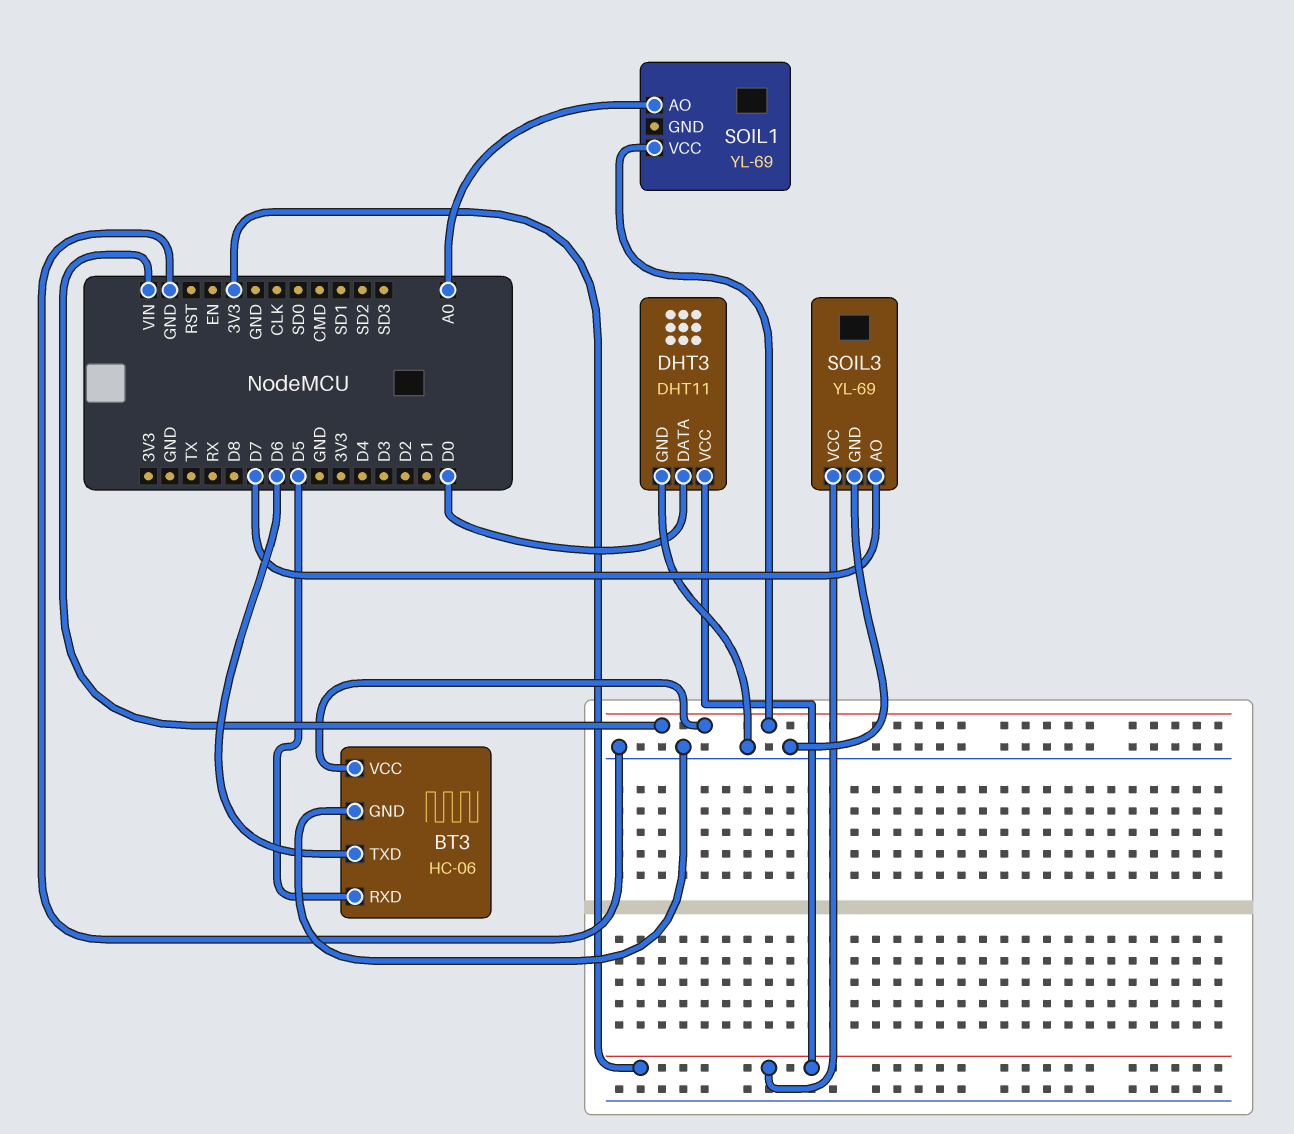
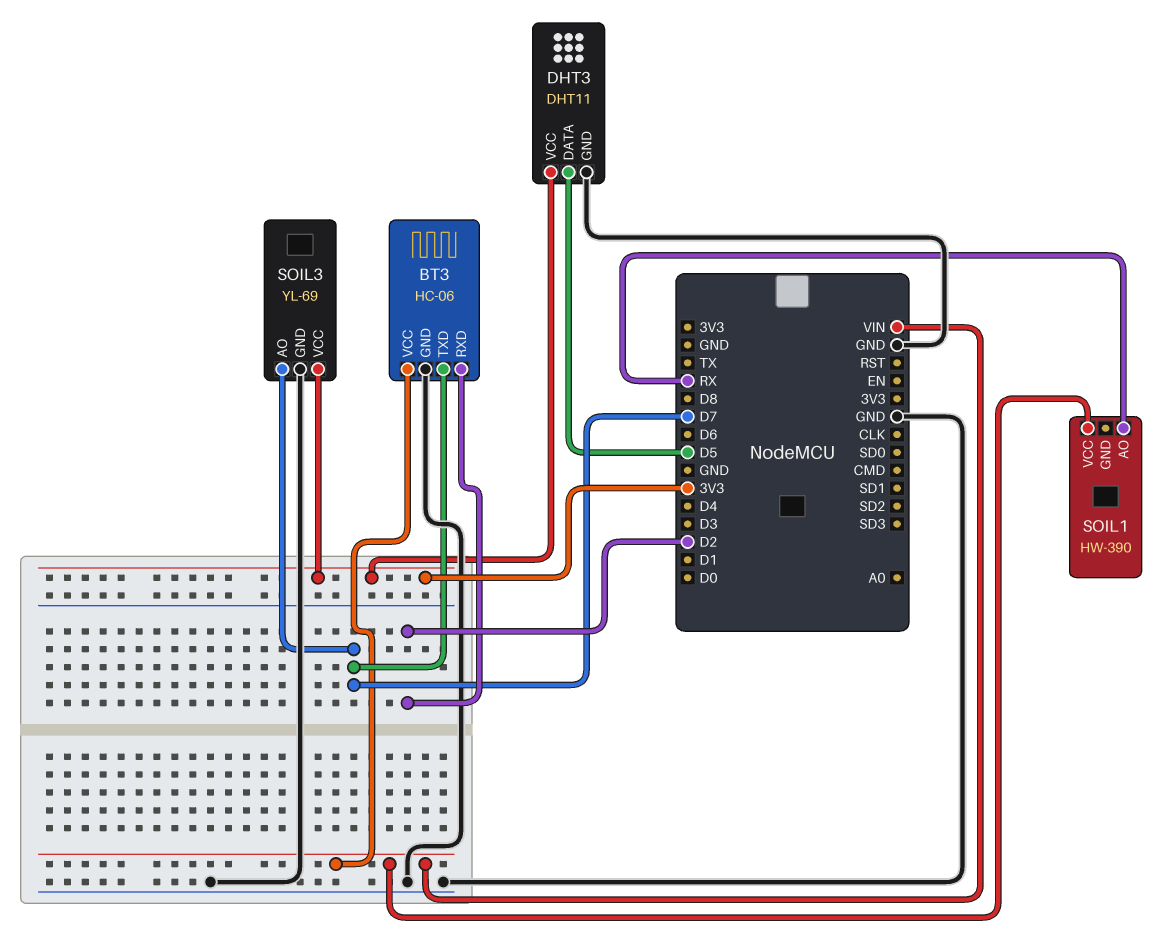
BT3 pin RXD: D5 -> D2
BT3 pin TXD: D6 -> D7
DHT3 pin DATA: D0 -> D5
SOIL1: YL-69 -> HW-390
SOIL1 pin AO: A0 -> RX

